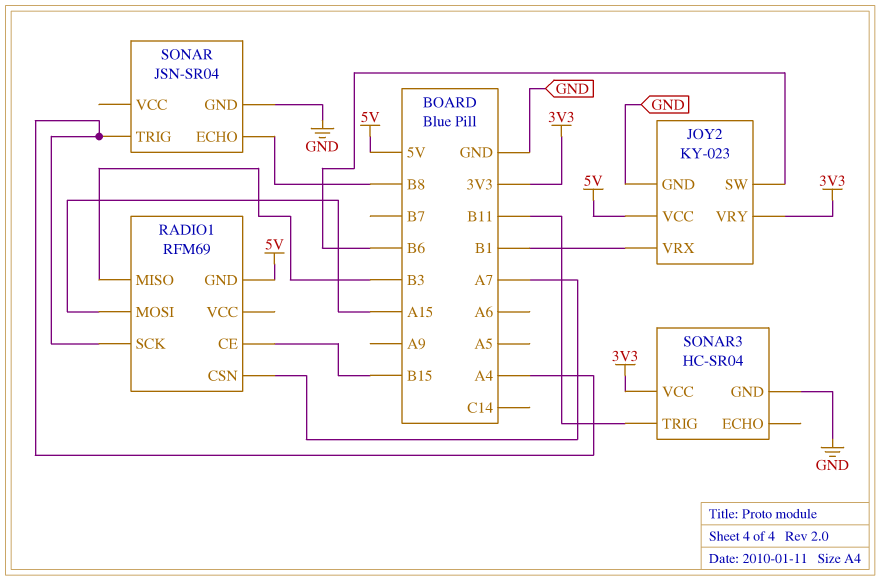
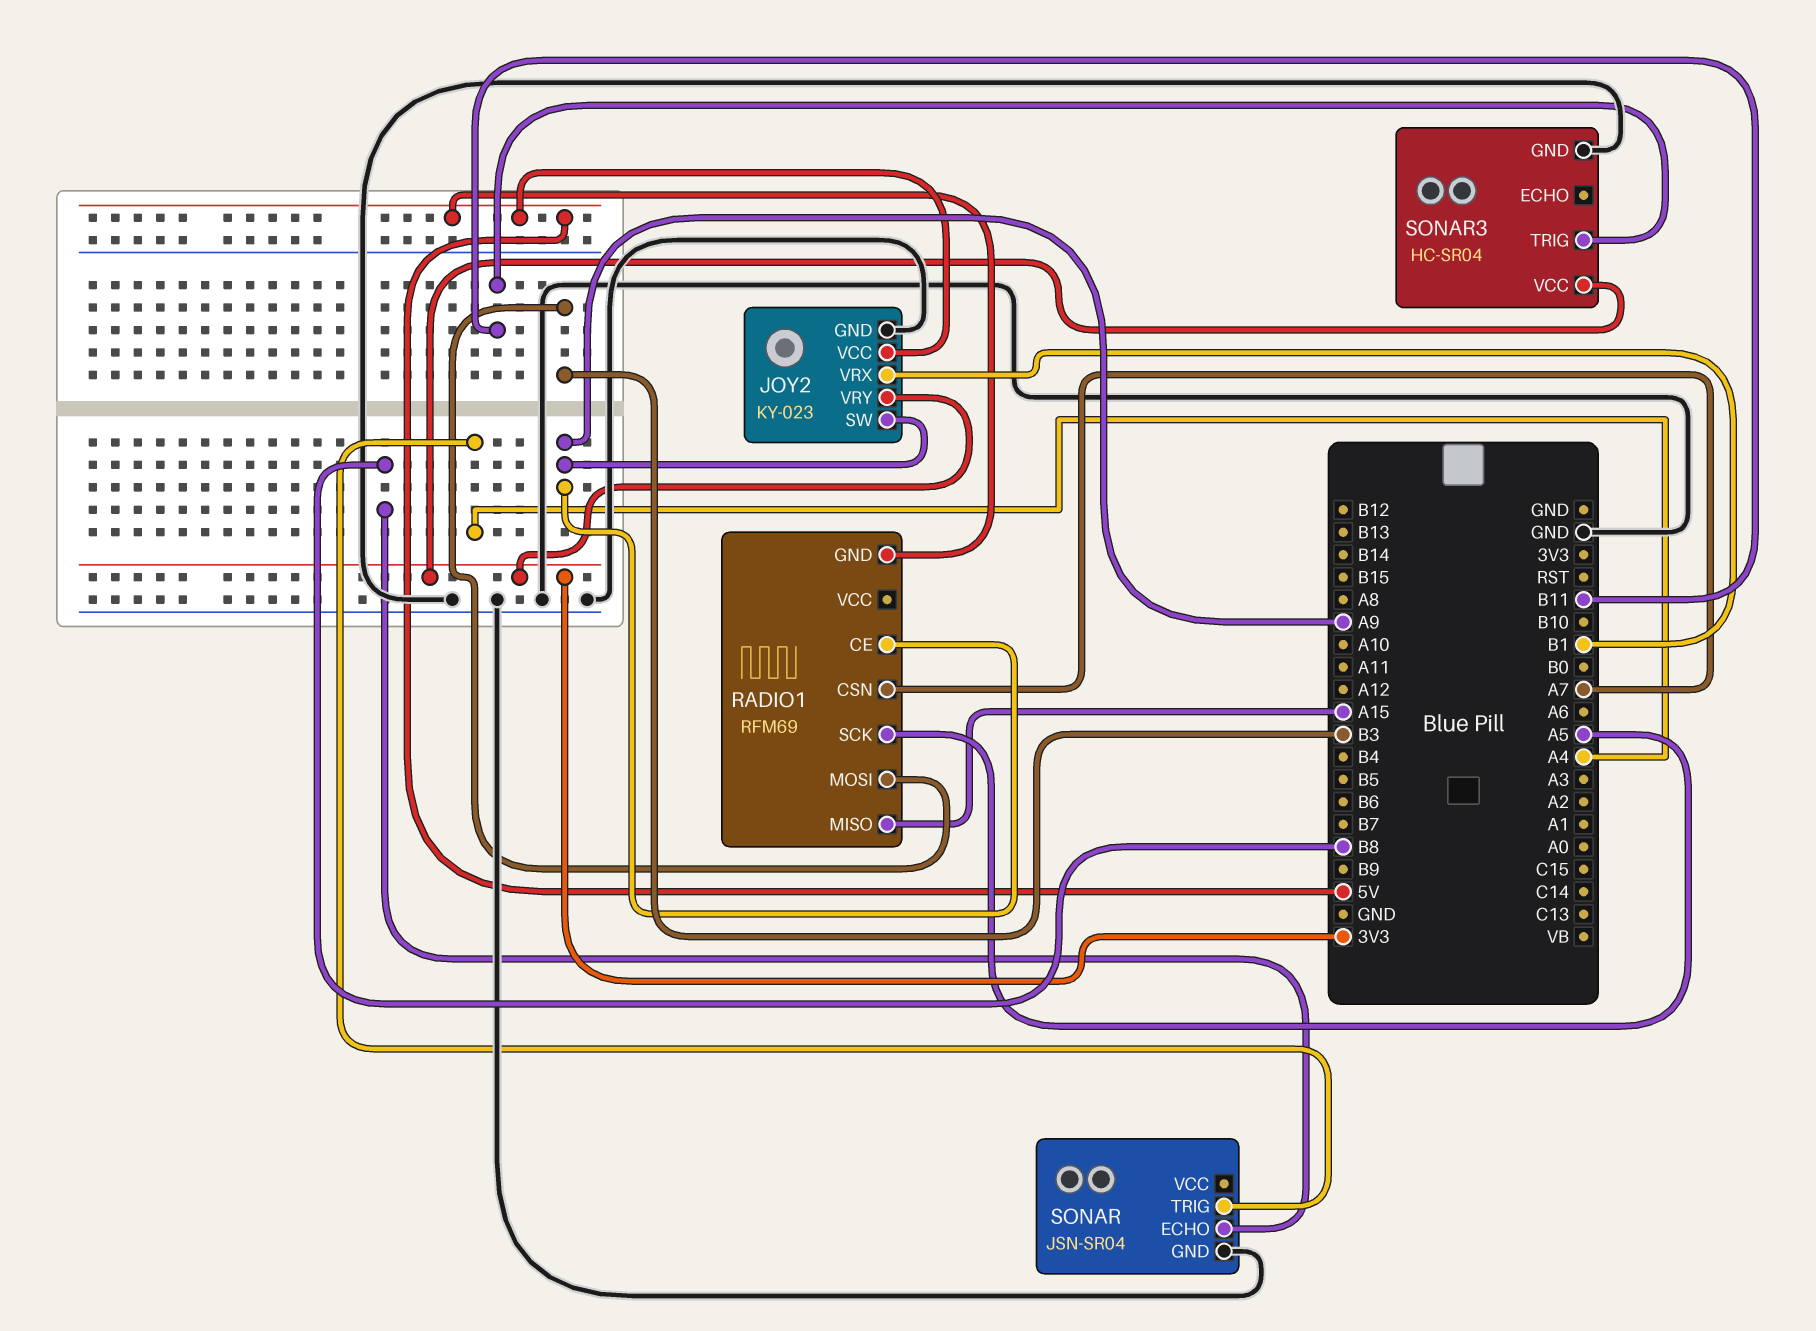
JOY2 pin SW: B6 -> A9
RADIO1 pin CE: B15 -> A9
RADIO1 pin MISO: B3 -> A15
RADIO1 pin MOSI: A15 -> B3
RADIO1 pin SCK: A4 -> A5

